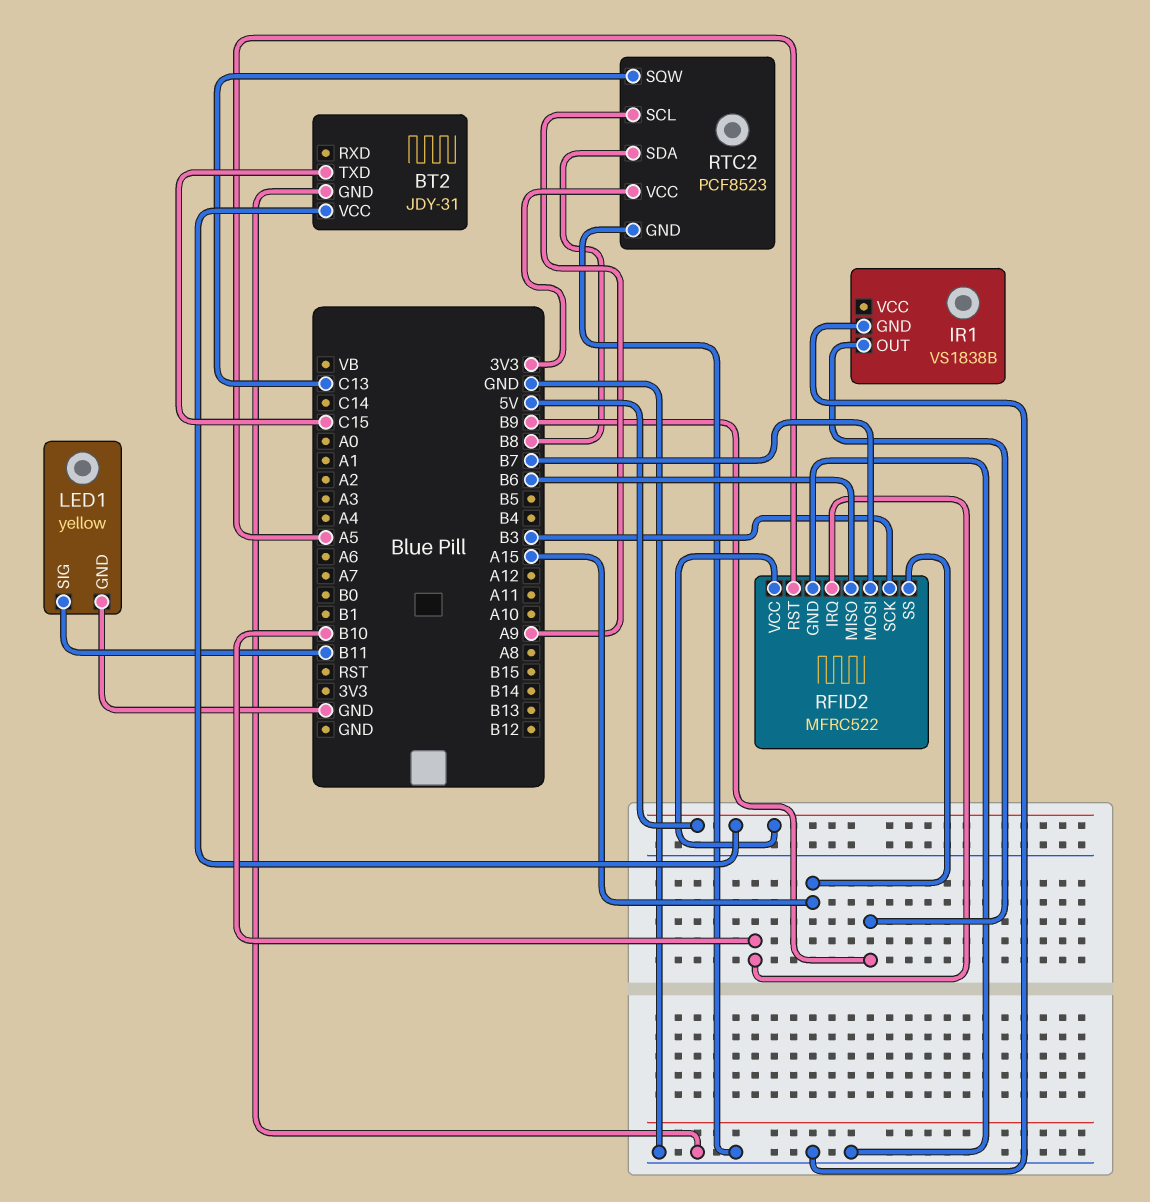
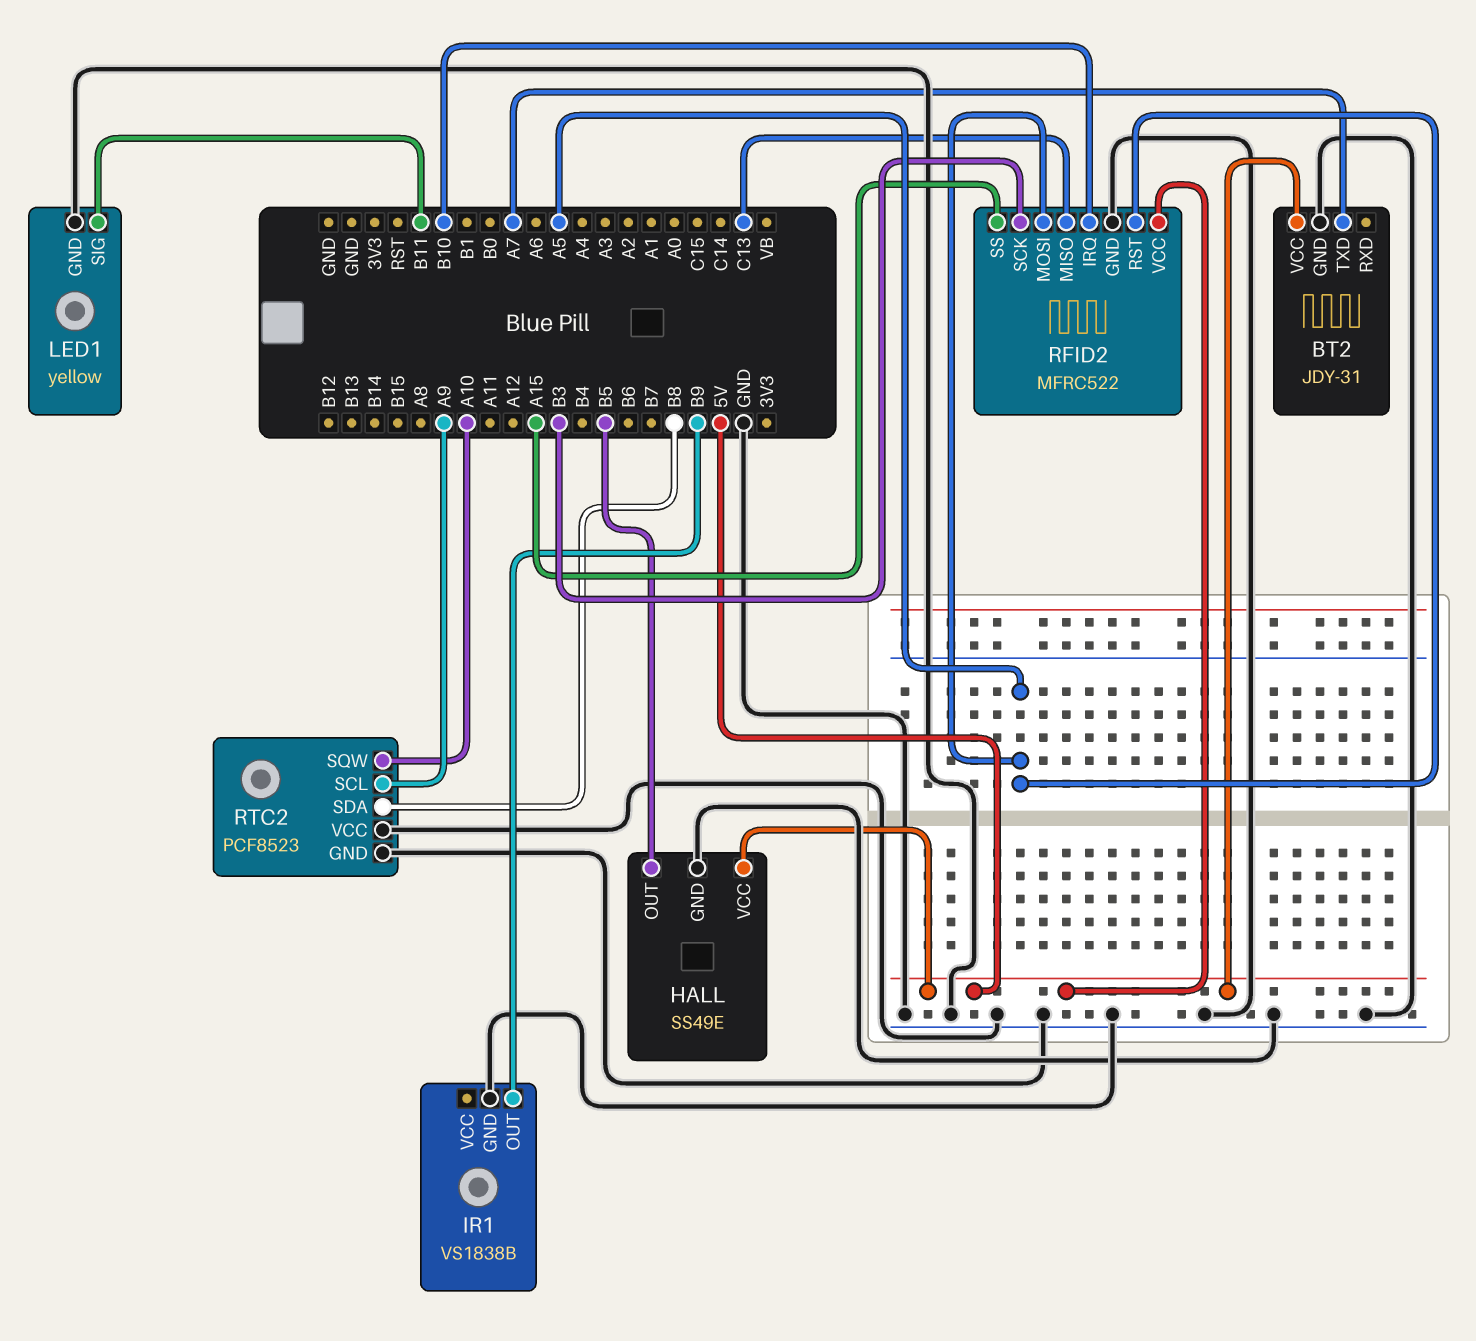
BT2 pin TXD: C15 -> A7
HALL: none -> SS49E
HALL pin GND: none -> GND
HALL pin OUT: none -> B5
HALL pin VCC: none -> 5V
RFID2 pin MISO: B6 -> C13
RFID2 pin MOSI: B7 -> A5
RTC2 pin SQW: C13 -> A10
RTC2 pin VCC: 3V3 -> GND

